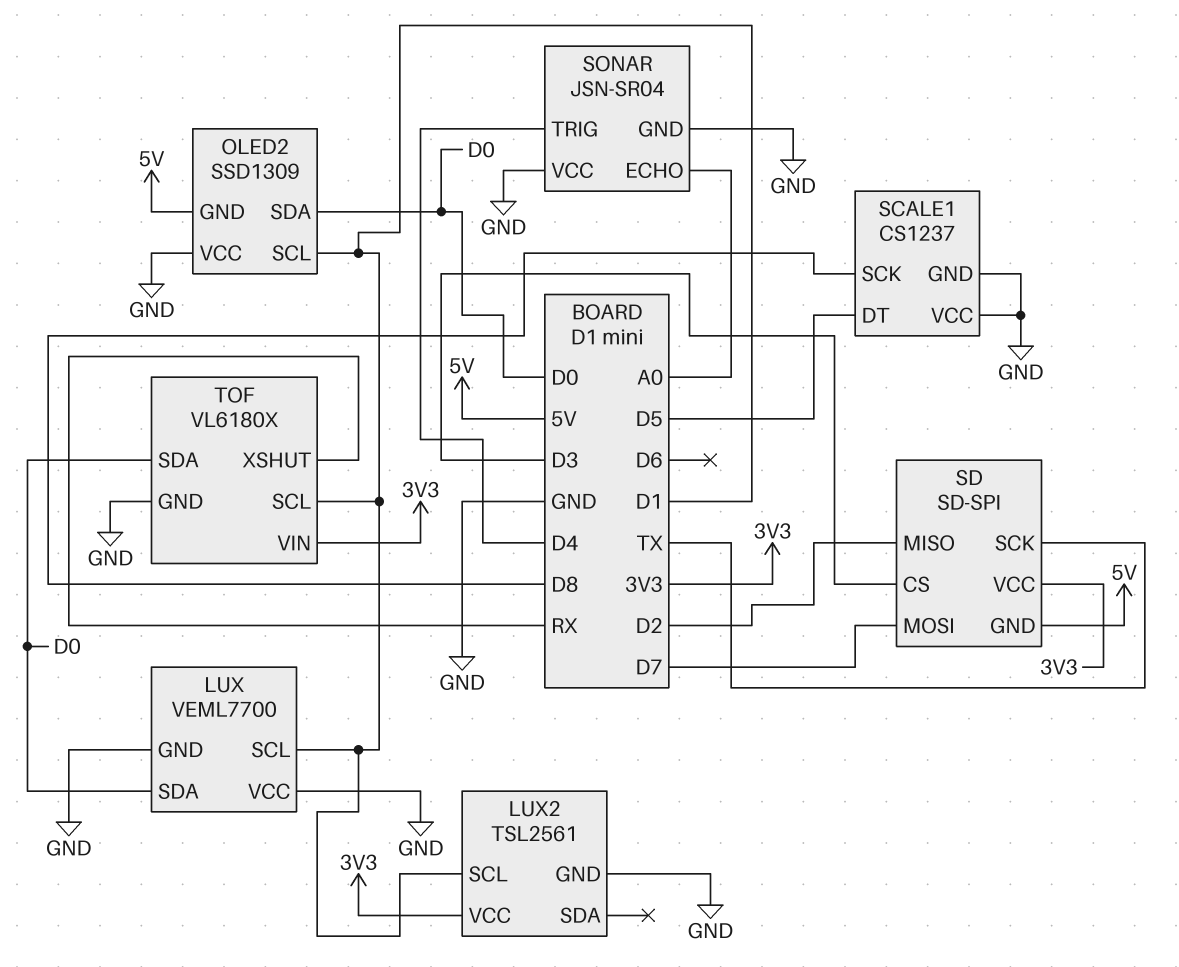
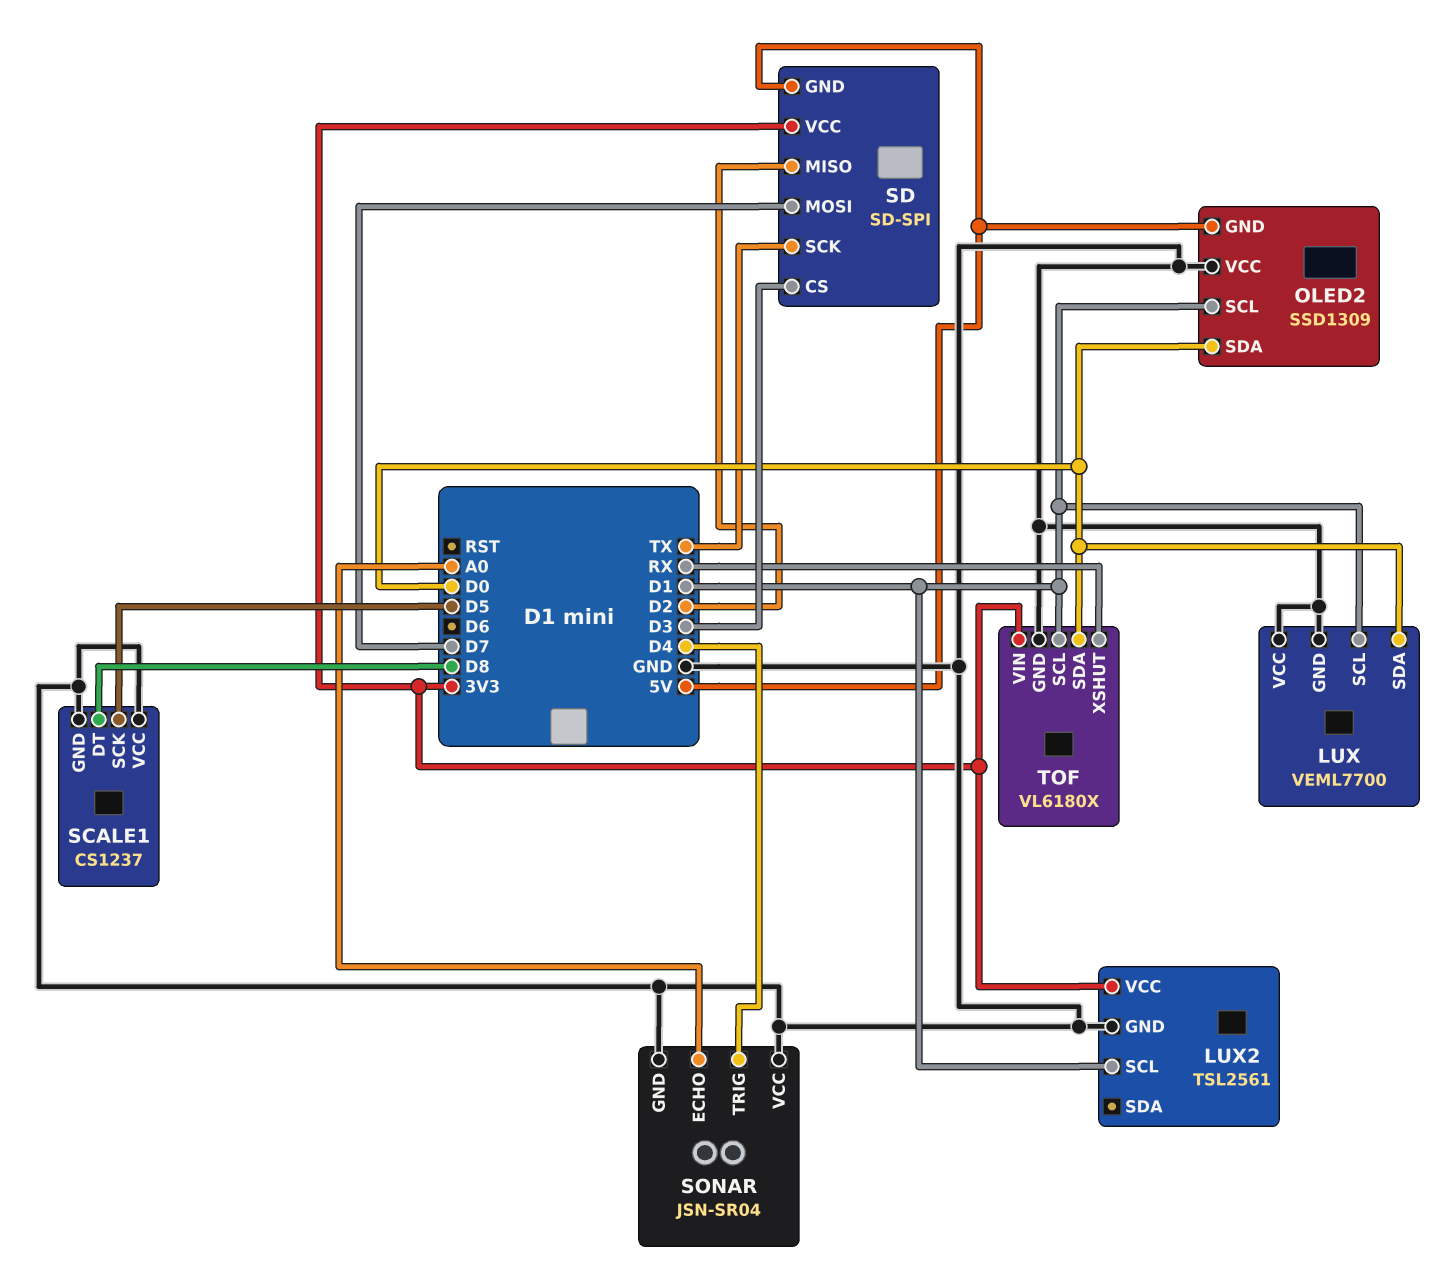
SCALE1 pin DT: D5 -> D8
SCALE1 pin SCK: D8 -> D5

